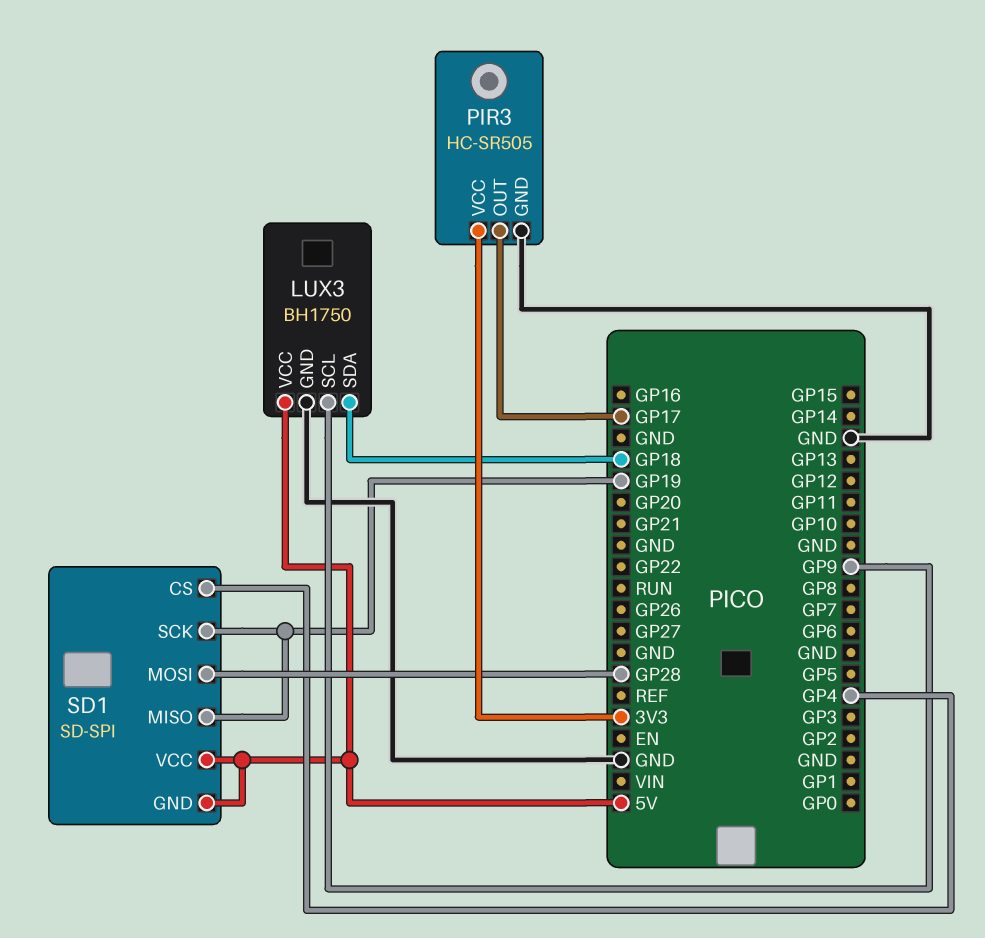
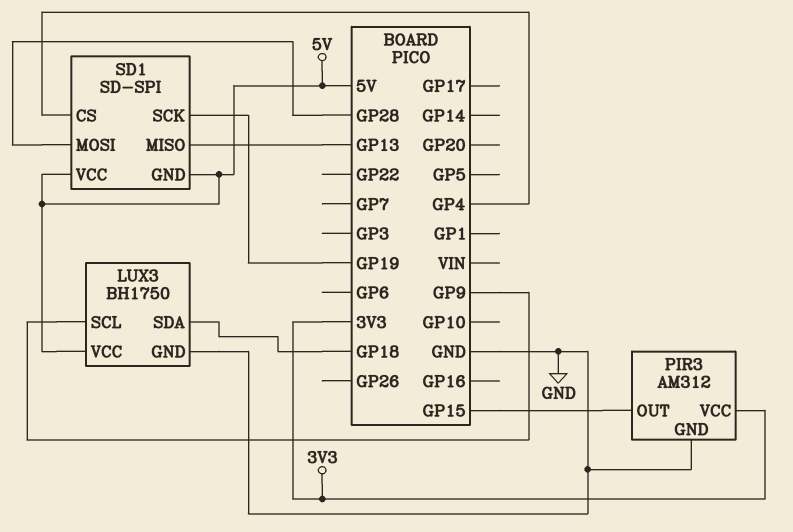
PIR3: HC-SR505 -> AM312
PIR3 pin OUT: GP17 -> GP15
SD1 pin MISO: GP19 -> GP13

